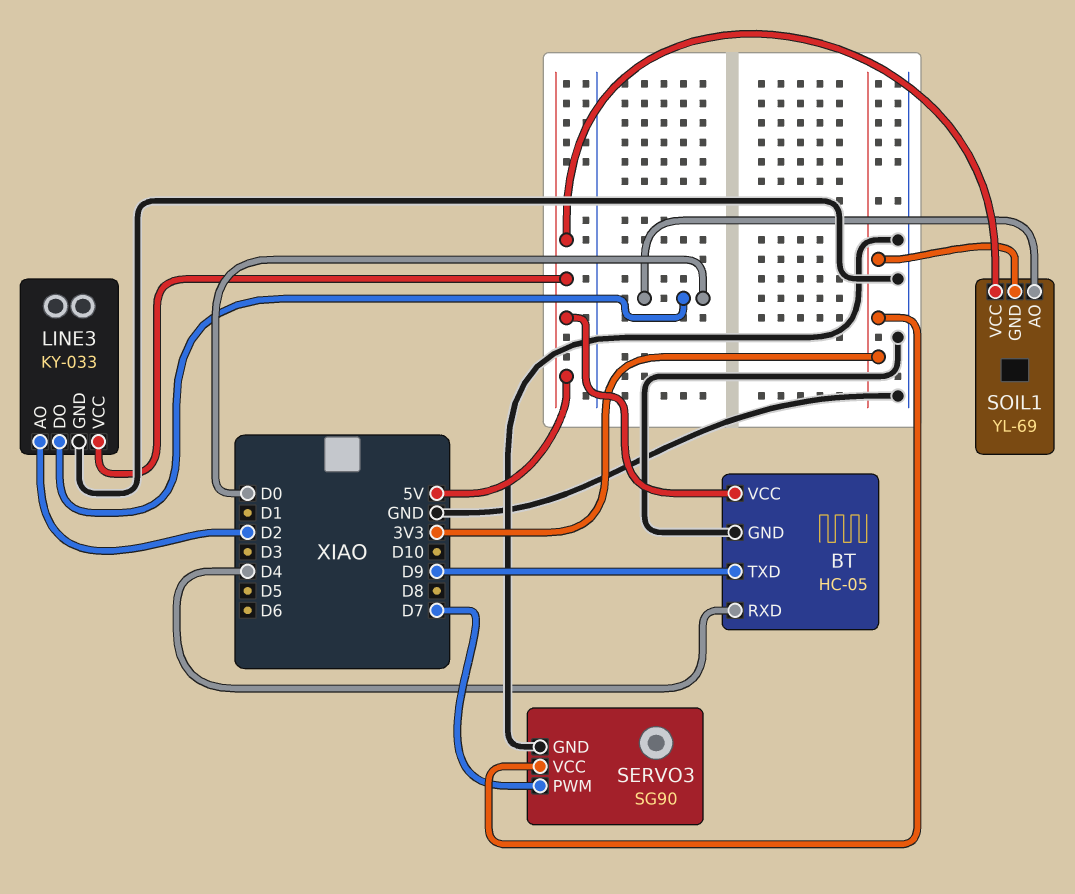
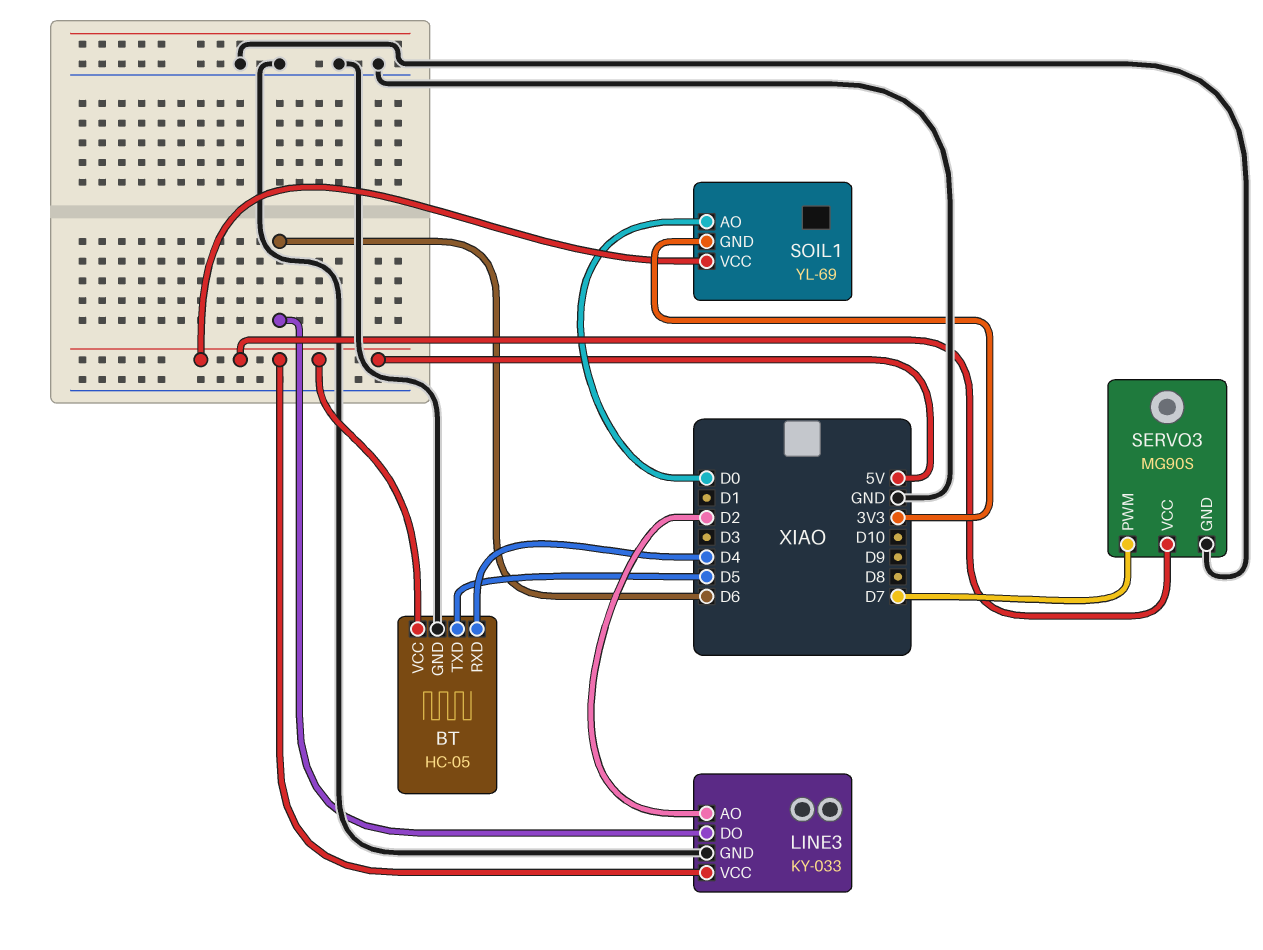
BT pin TXD: D9 -> D5
LINE3 pin DO: D0 -> D6
SERVO3: SG90 -> MG90S
SERVO3 pin VCC: 3V3 -> 5V

